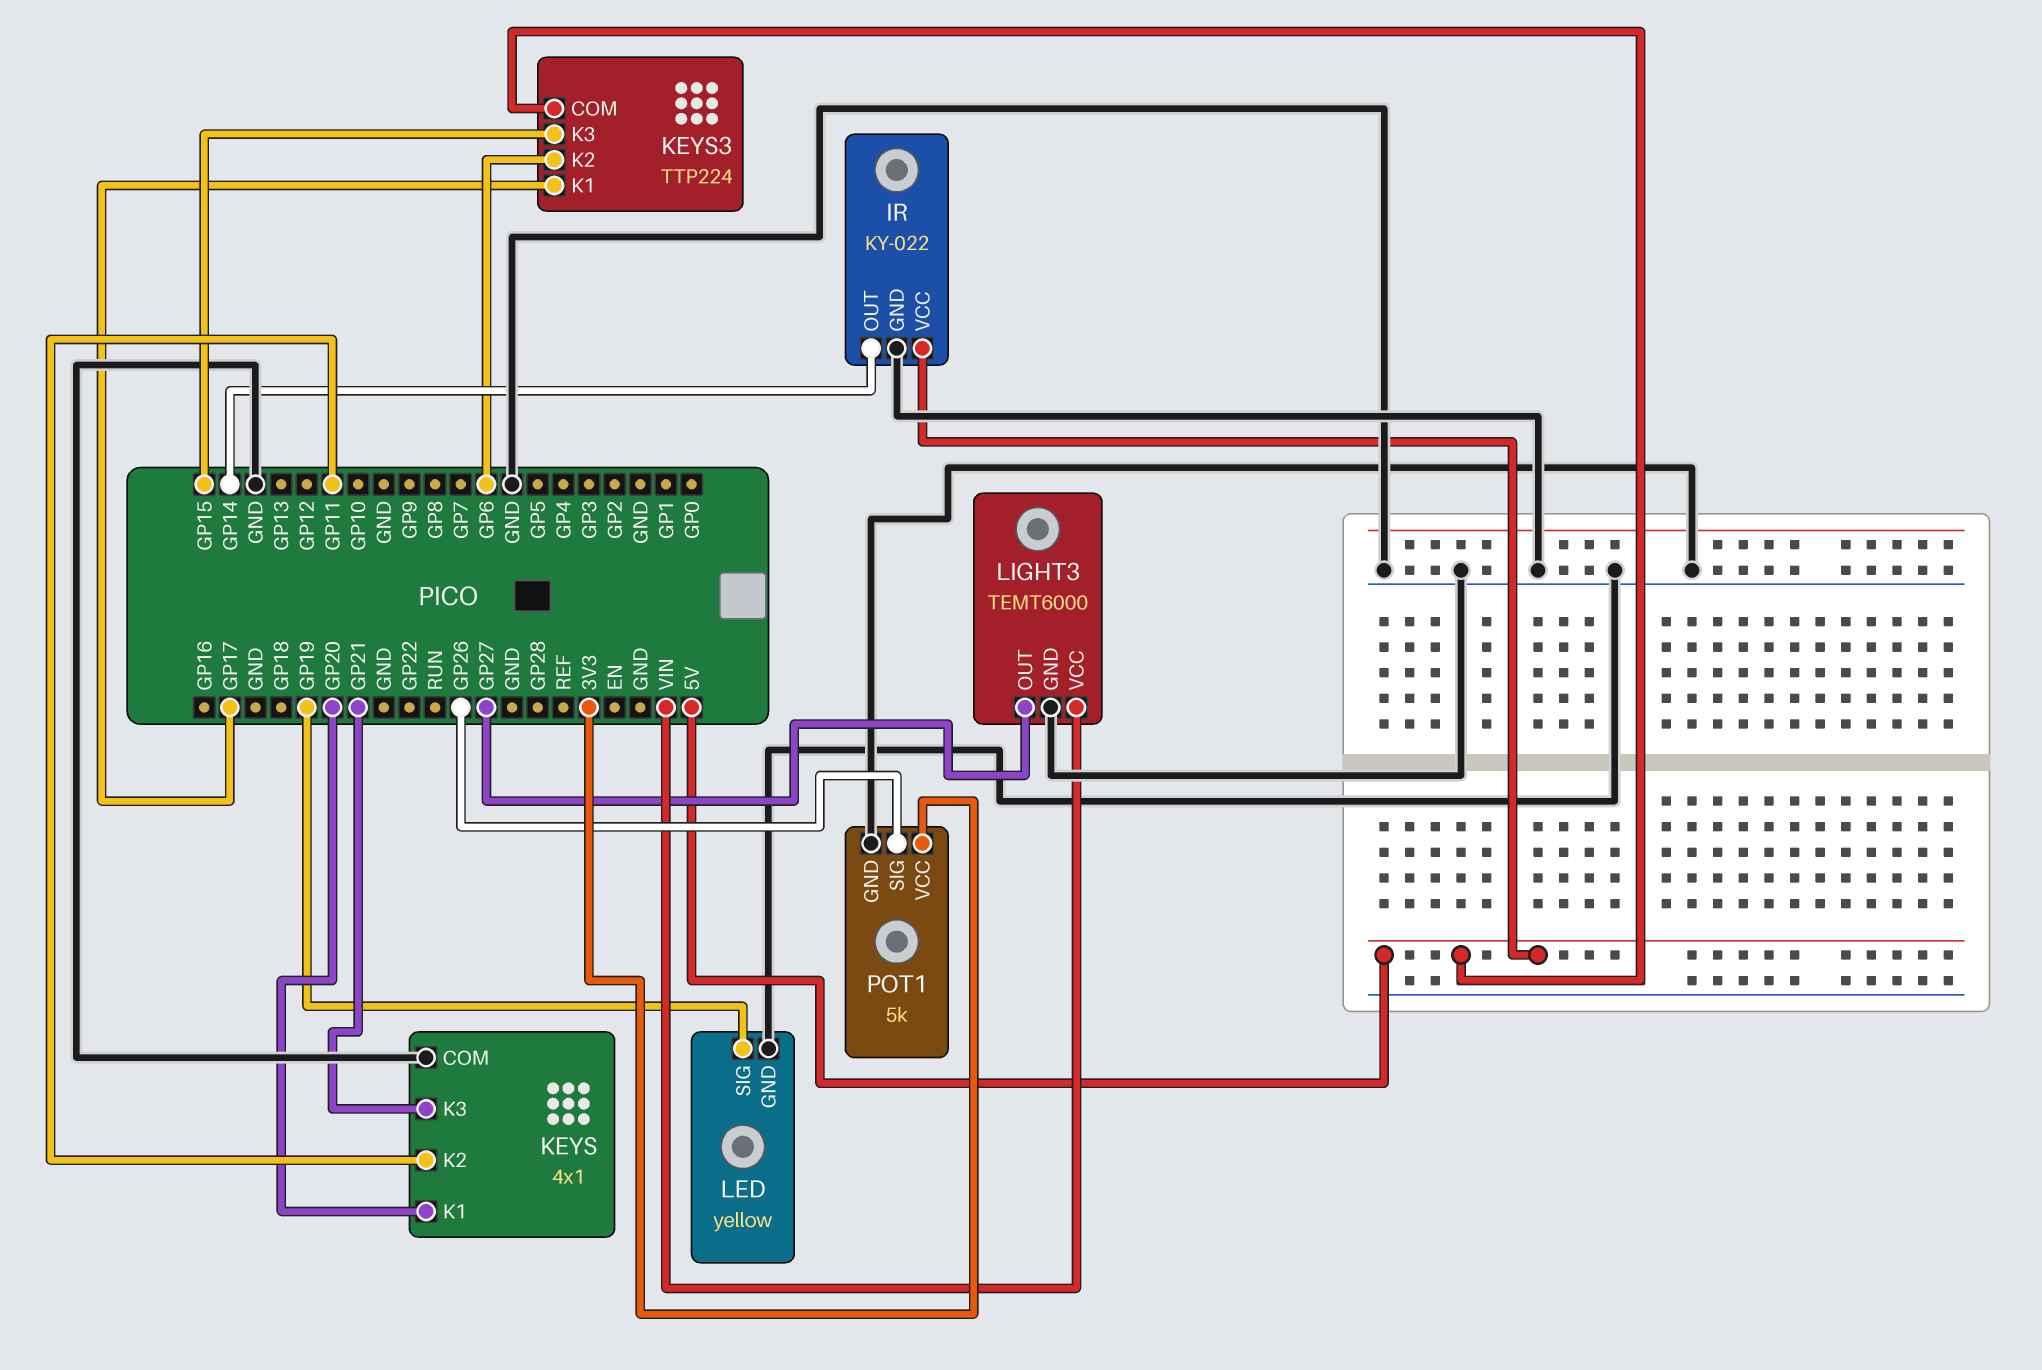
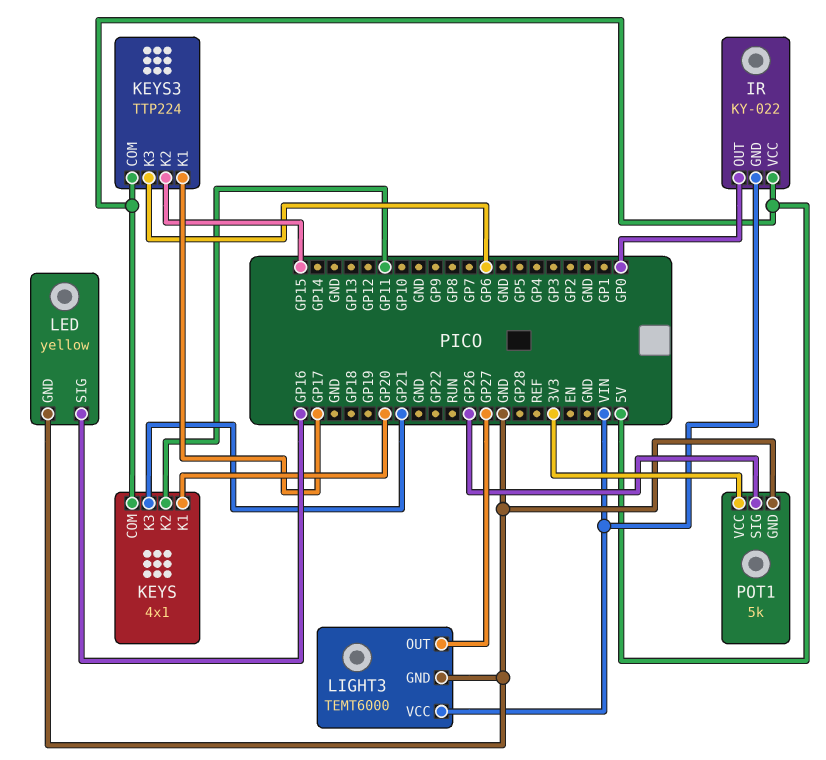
IR pin GND: GND -> VIN
IR pin OUT: GP14 -> GP0
KEYS pin COM: GND -> 5V
KEYS3 pin K2: GP6 -> GP15
KEYS3 pin K3: GP15 -> GP6
LED pin SIG: GP19 -> GP16

